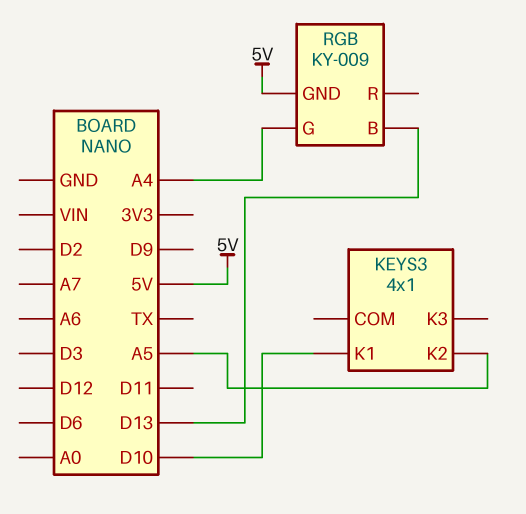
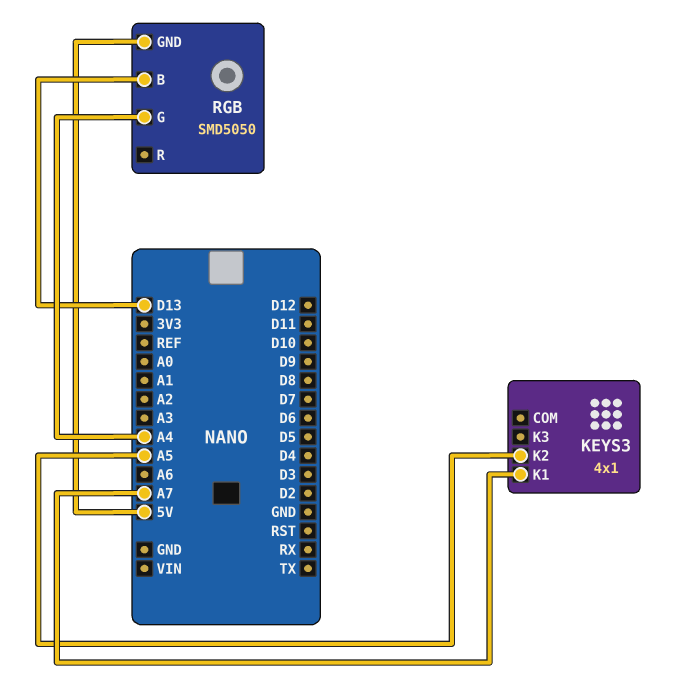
KEYS3 pin K1: D10 -> A7
RGB: KY-009 -> SMD5050

